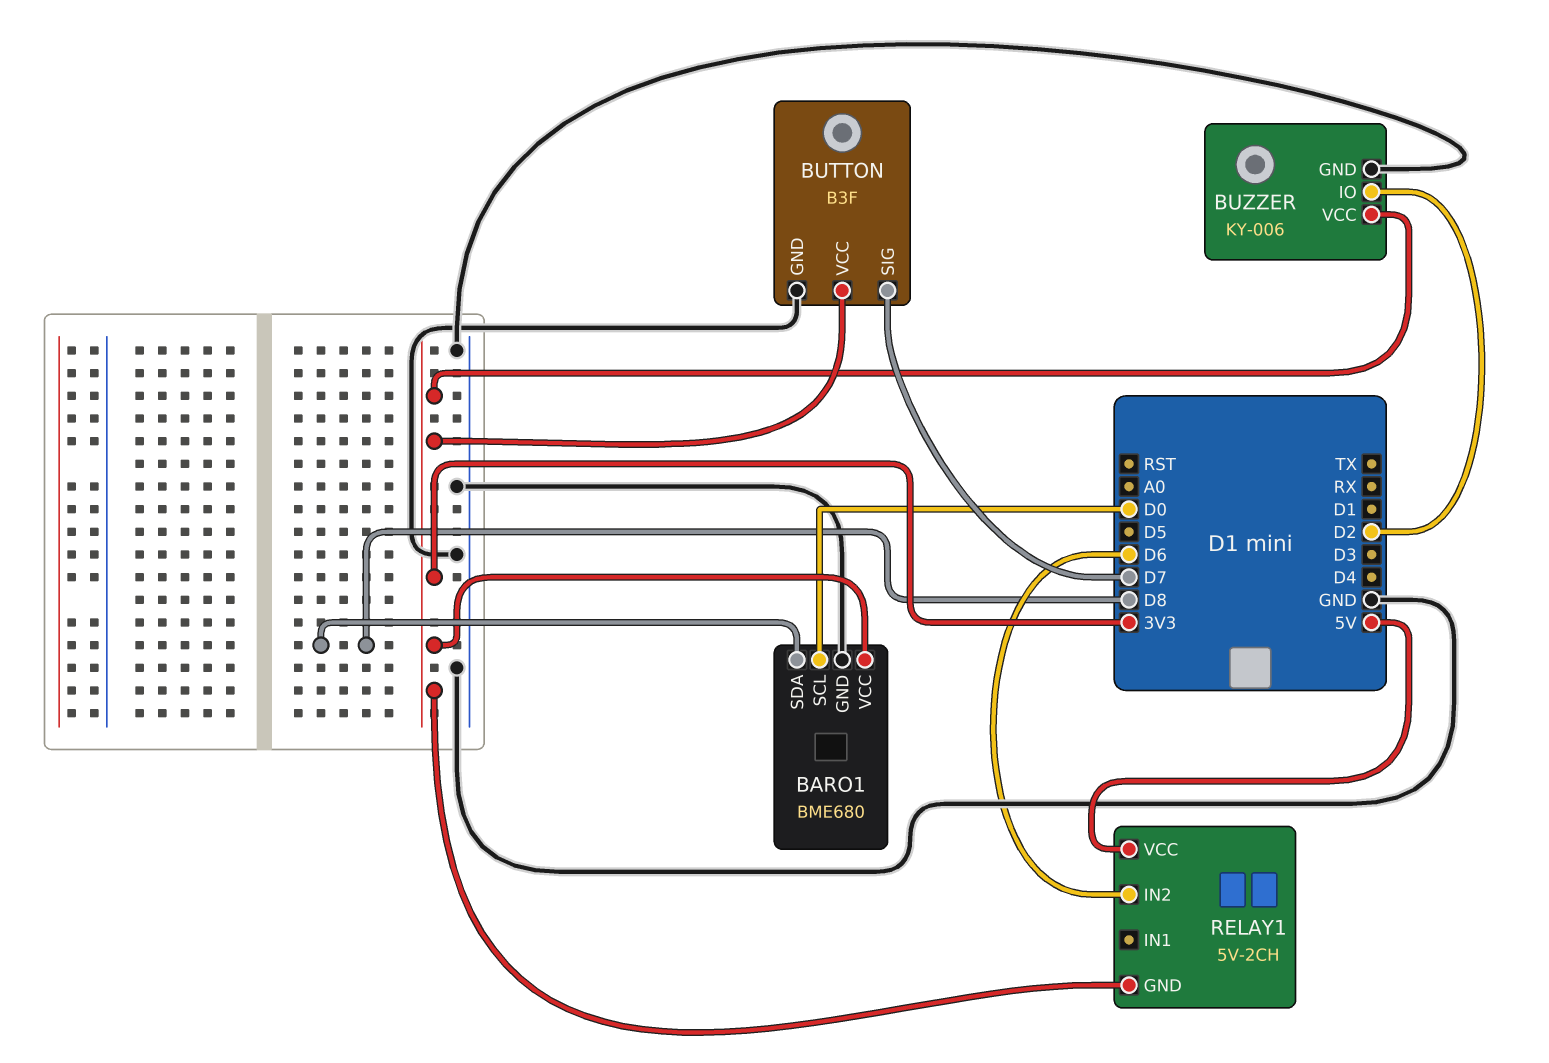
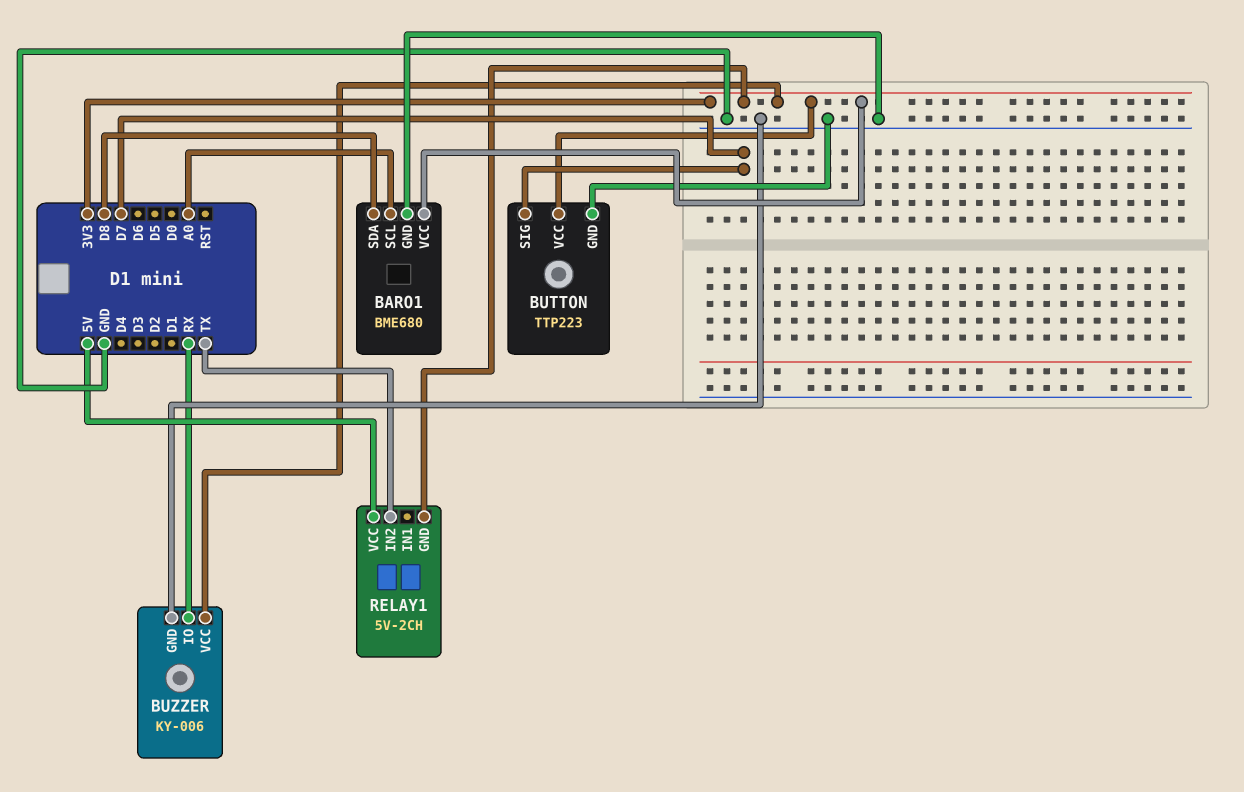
BARO1 pin SCL: D0 -> A0
BUTTON: B3F -> TTP223
BUZZER pin IO: D2 -> RX
RELAY1 pin IN2: D6 -> TX

